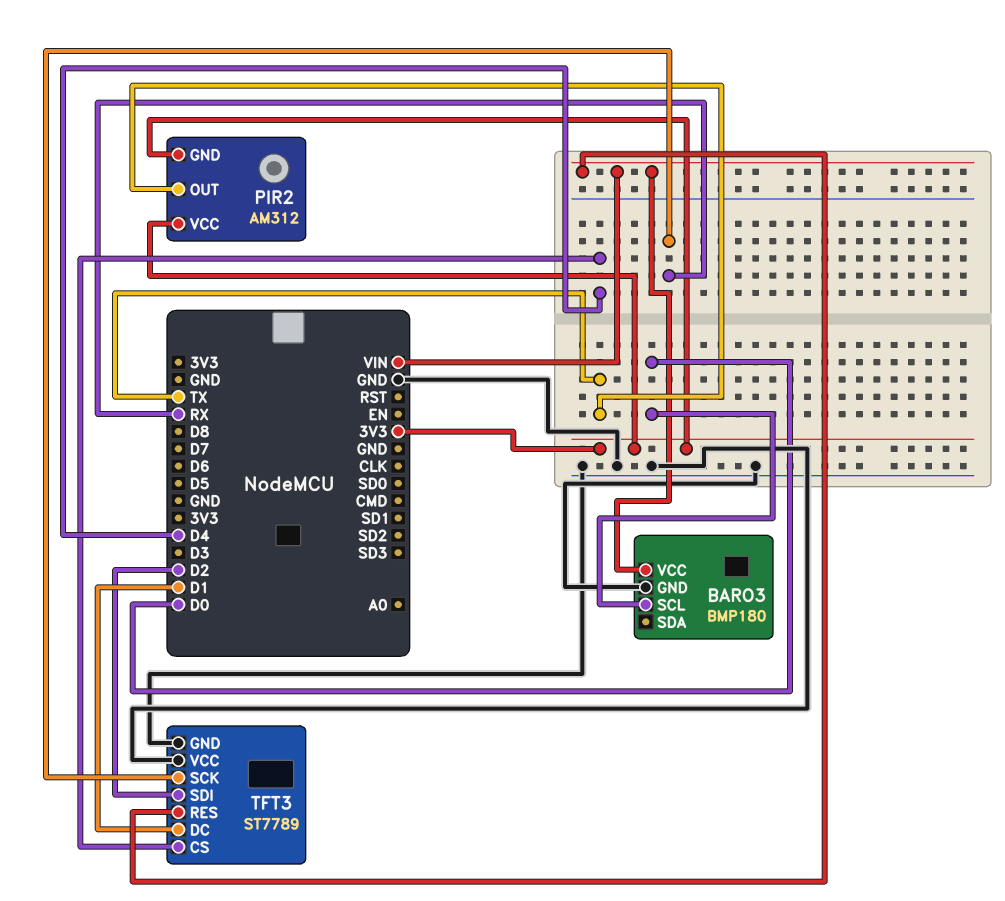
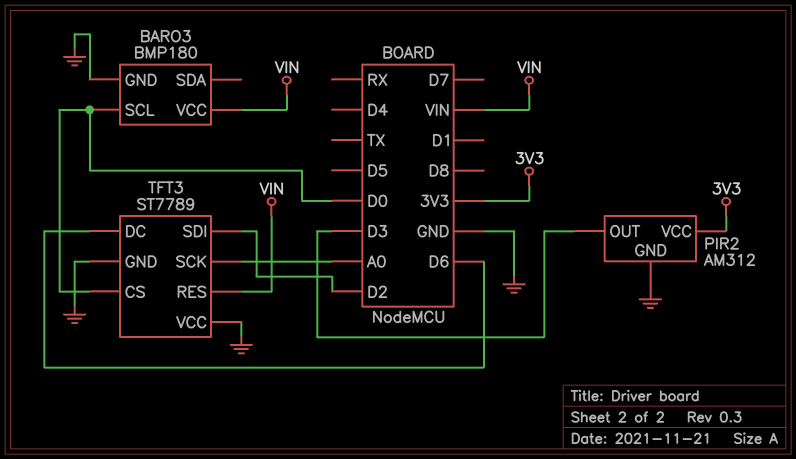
PIR2 pin GND: 3V3 -> GND
PIR2 pin OUT: TX -> D3
TFT3 pin CS: D4 -> D0
TFT3 pin DC: D1 -> D6
TFT3 pin SCK: RX -> A0

